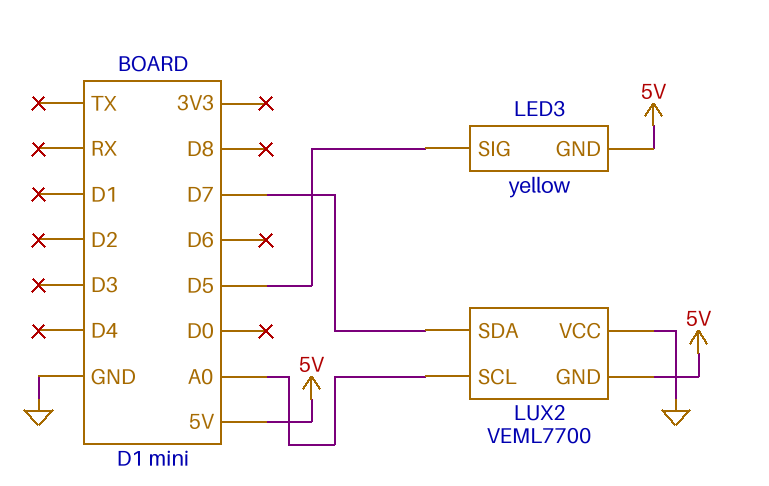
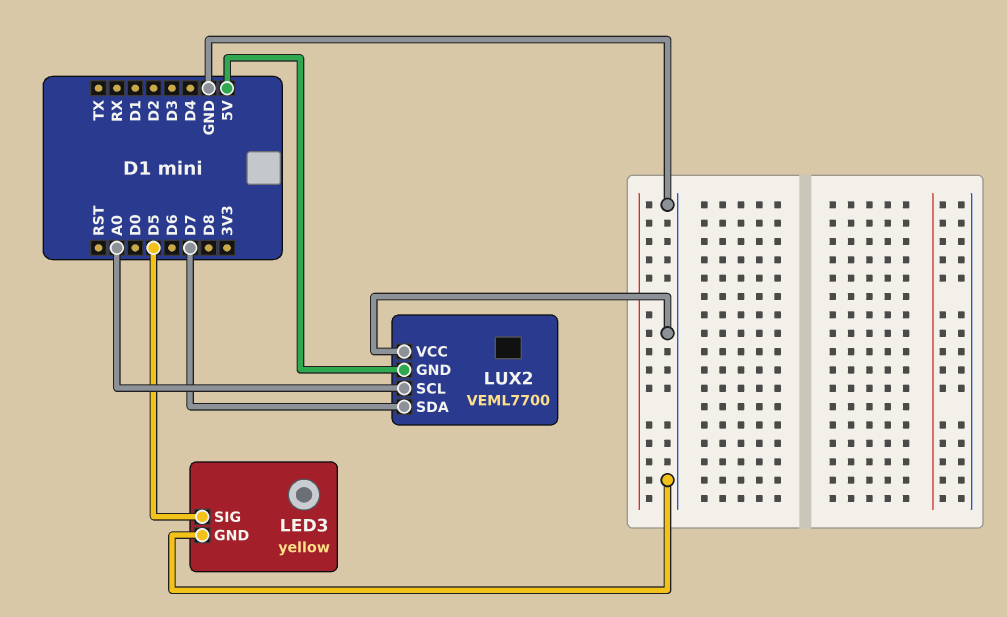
LED3 pin GND: 5V -> GND

